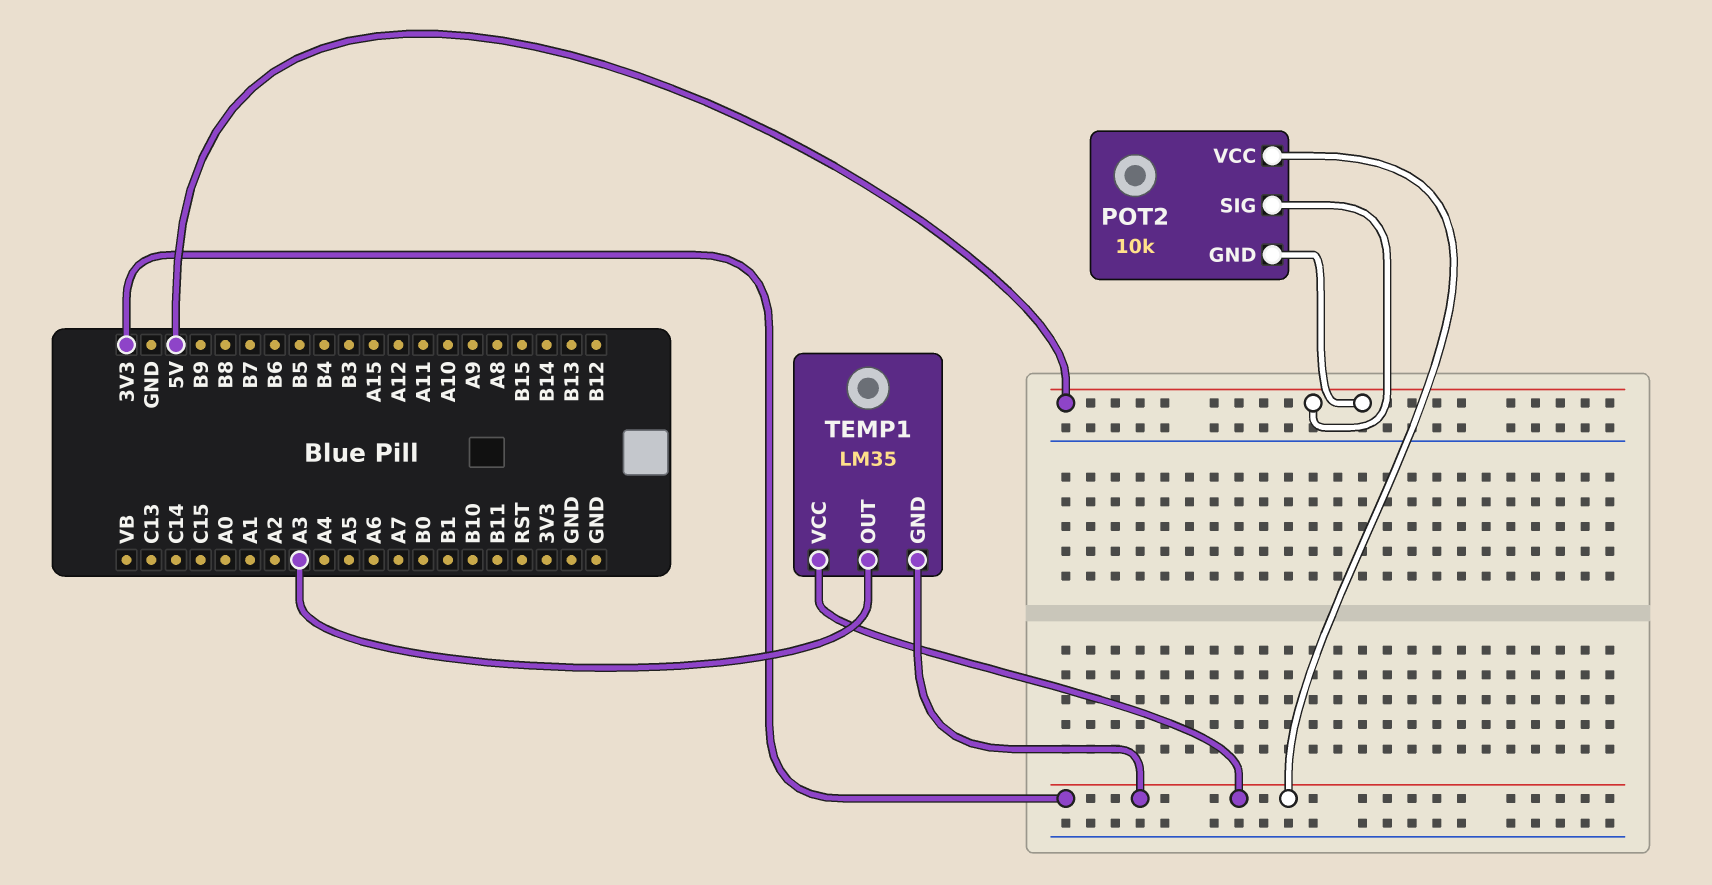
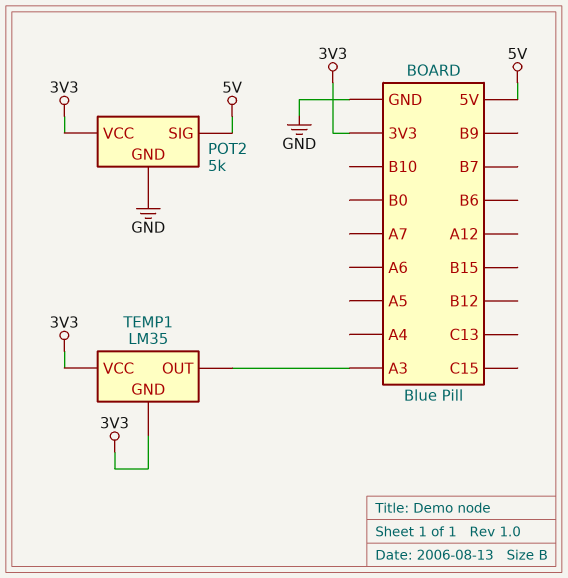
POT2: 10k -> 5k
POT2 pin GND: 5V -> GND

